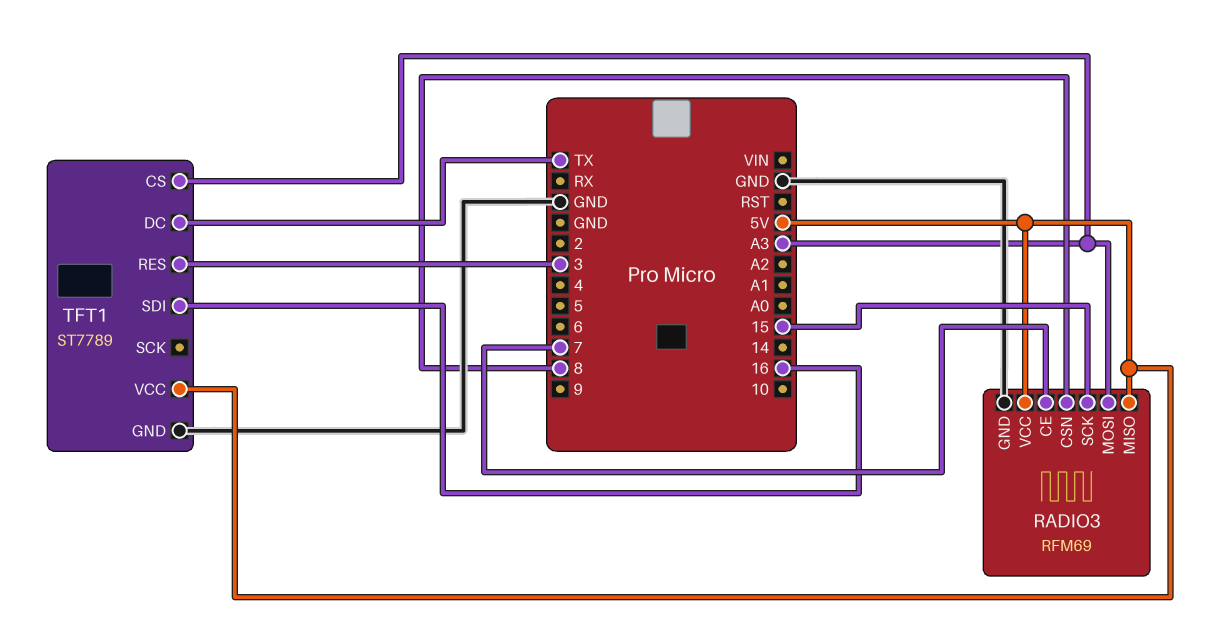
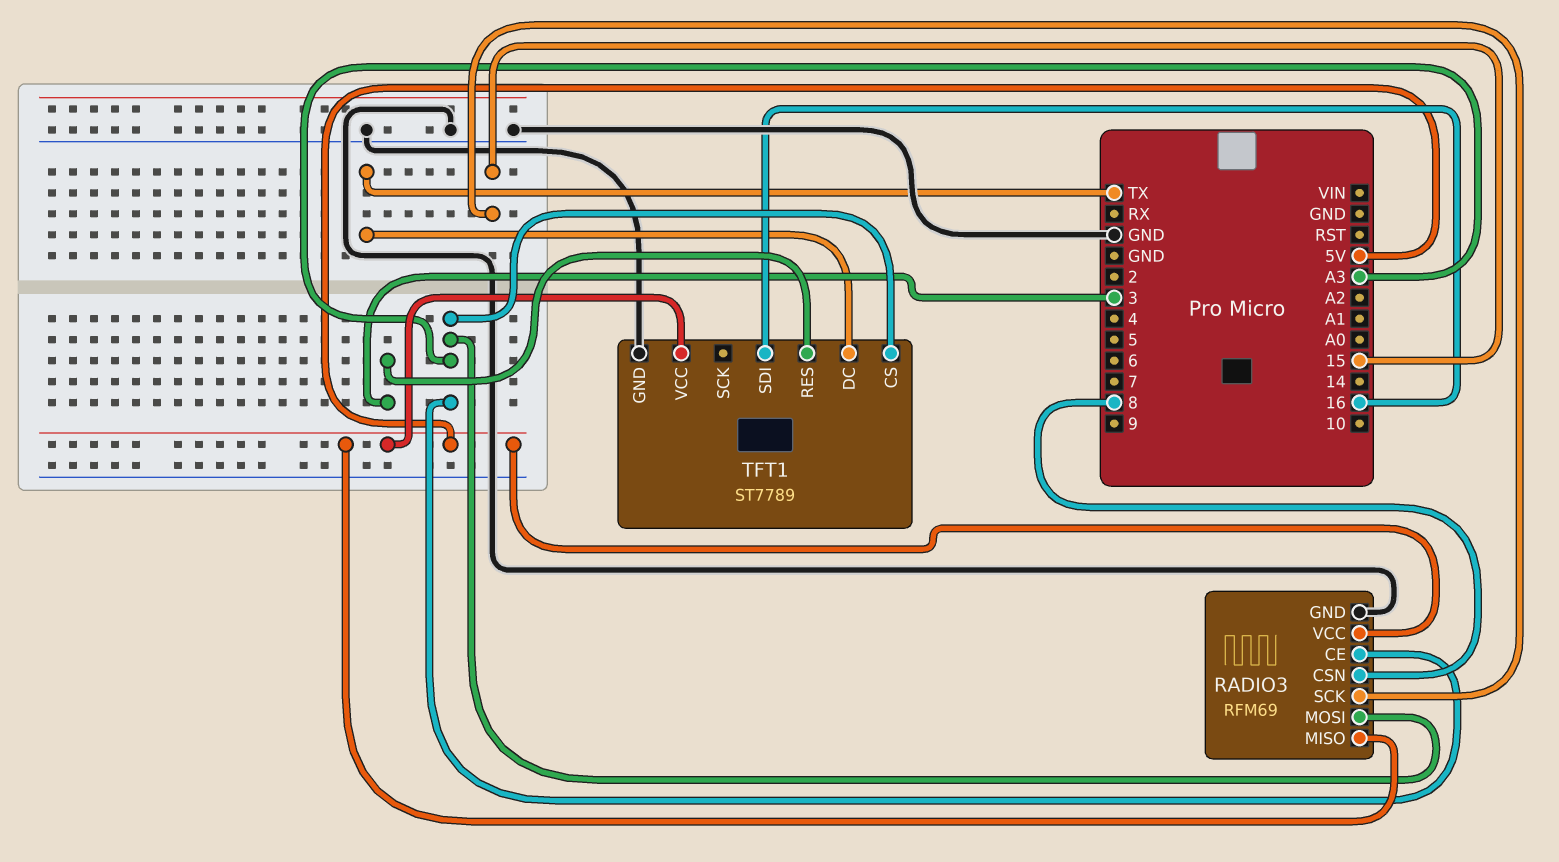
RADIO3 pin CE: 7 -> A3

